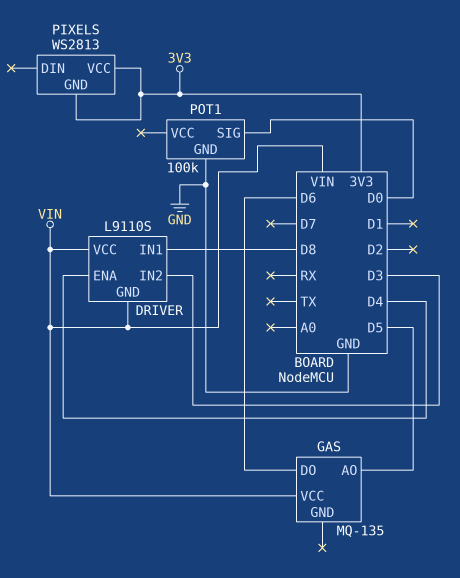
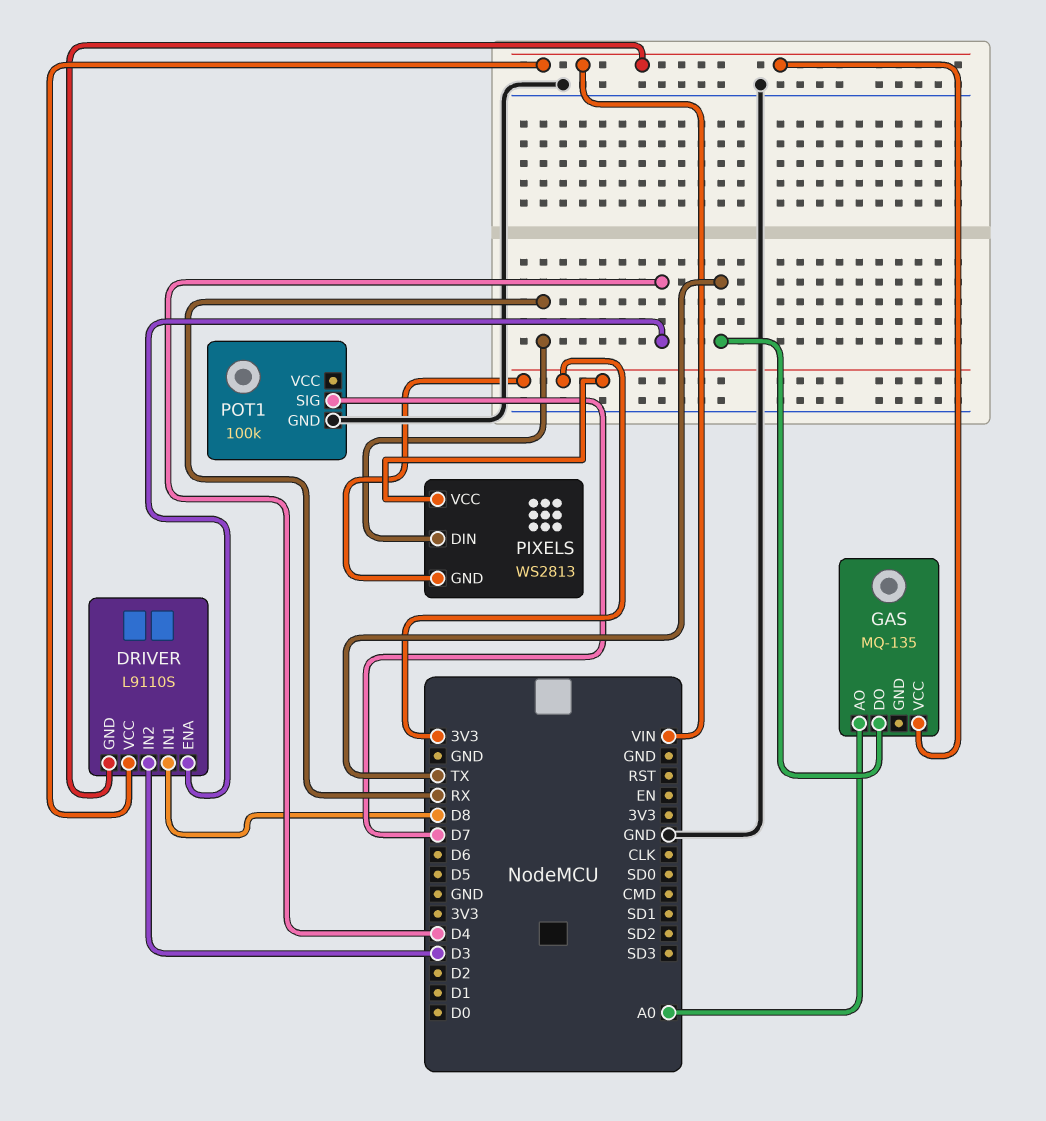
GAS pin AO: D5 -> A0
GAS pin DO: D6 -> TX
PIXELS pin DIN: none -> RX
POT1 pin SIG: D0 -> D7

